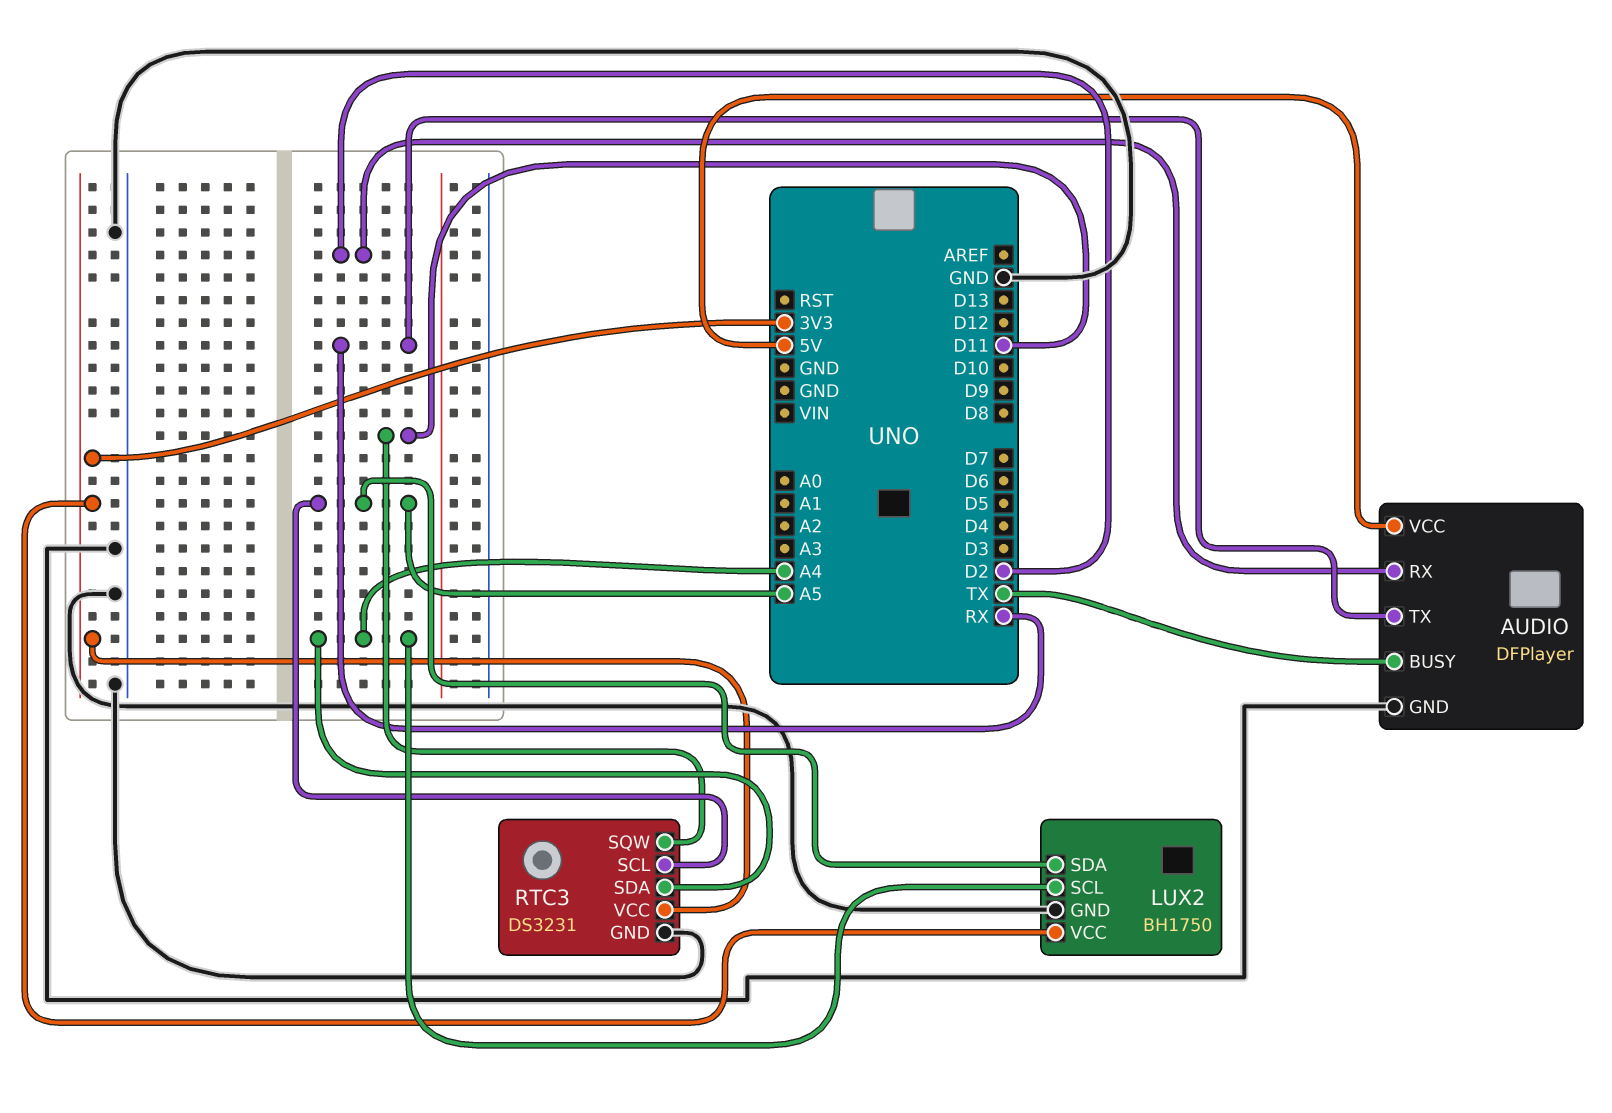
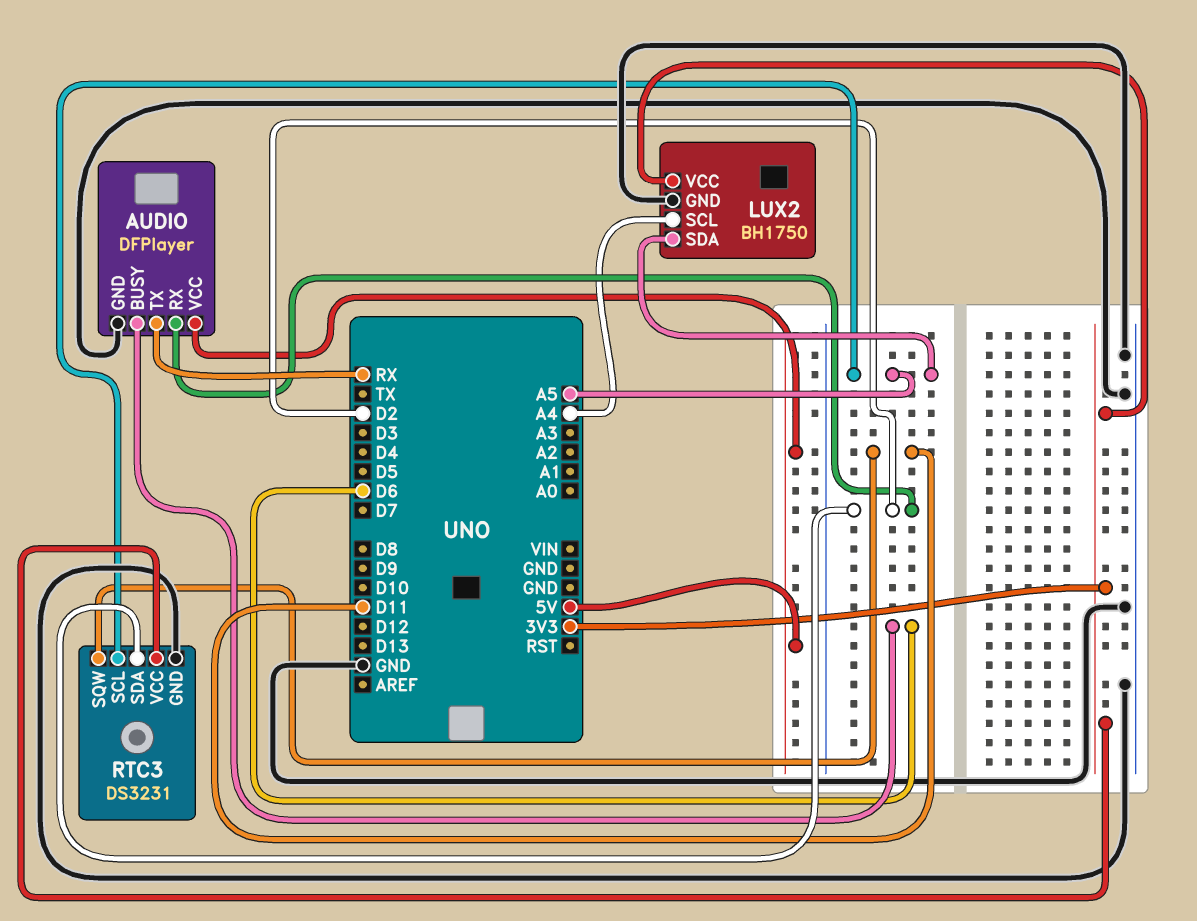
AUDIO pin BUSY: TX -> D6
RTC3 pin SDA: A4 -> D2

